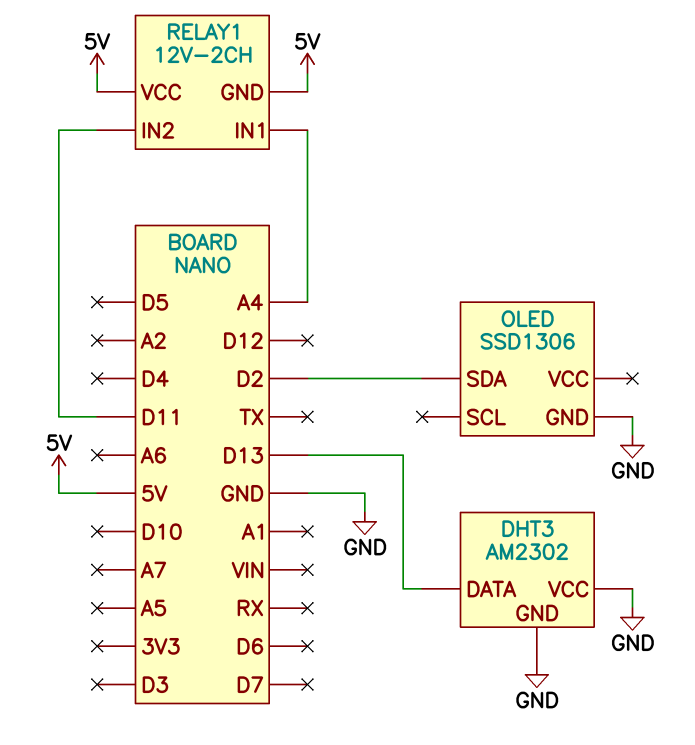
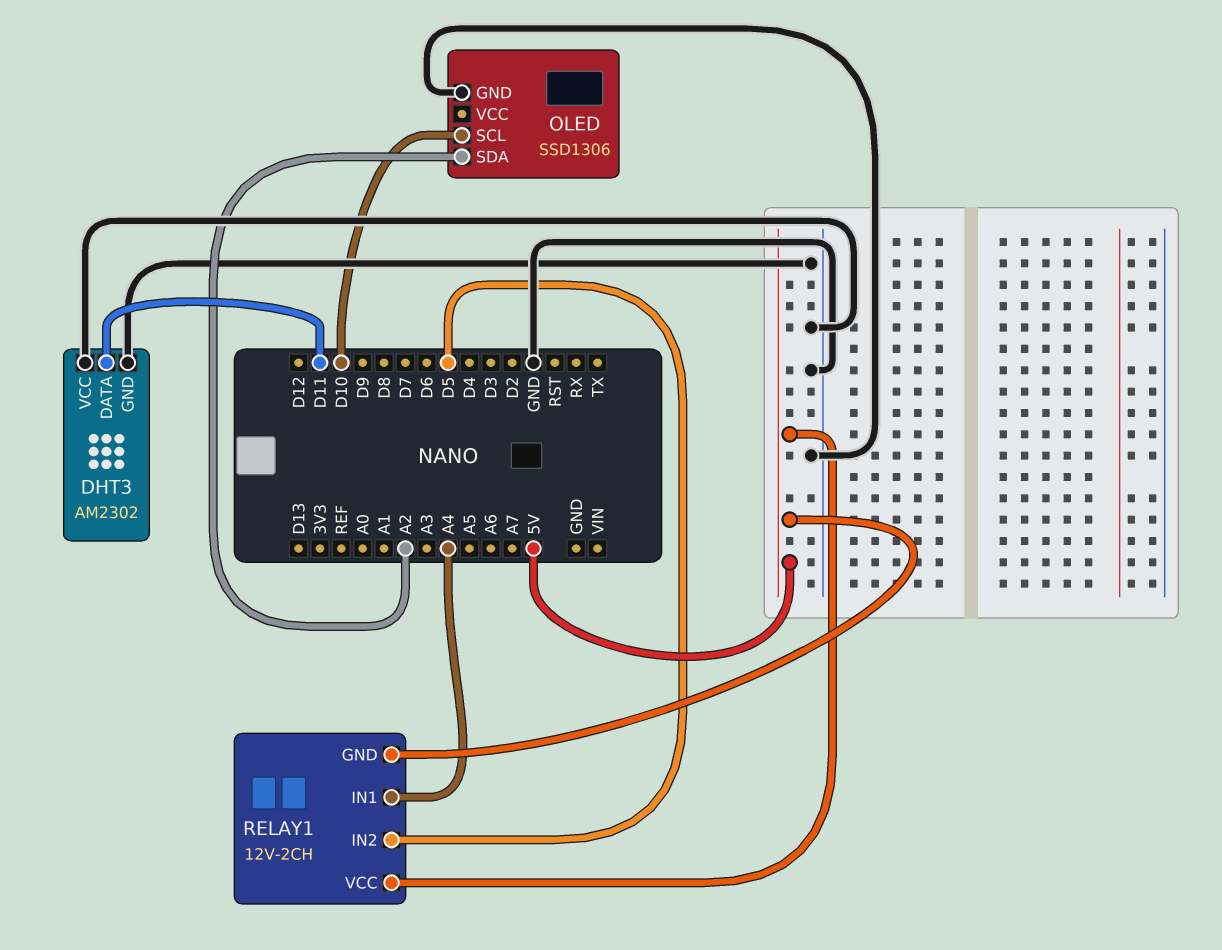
DHT3 pin DATA: D13 -> D11
OLED pin SCL: none -> D10
OLED pin SDA: D2 -> A2
RELAY1 pin IN2: D11 -> D5

